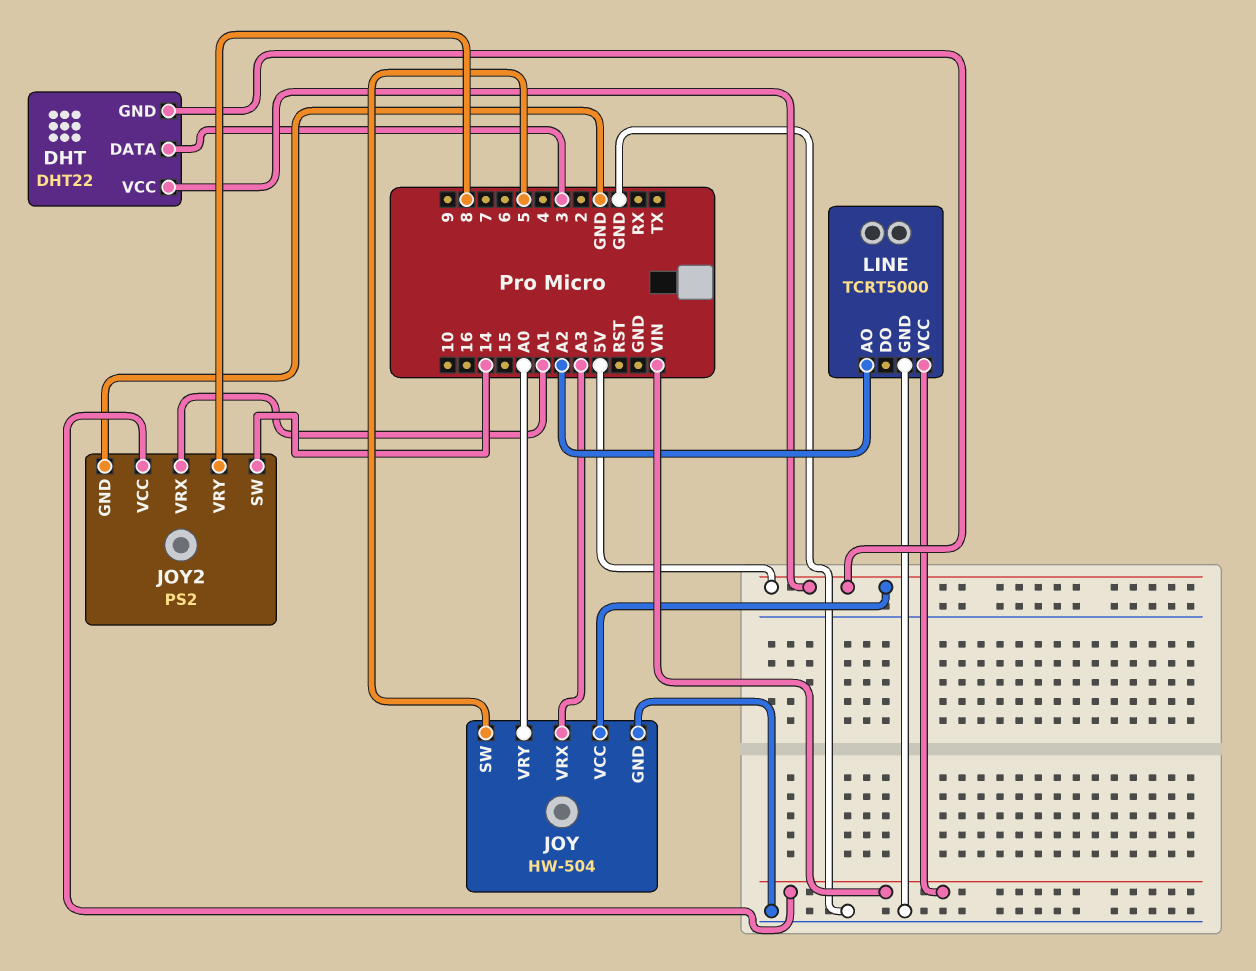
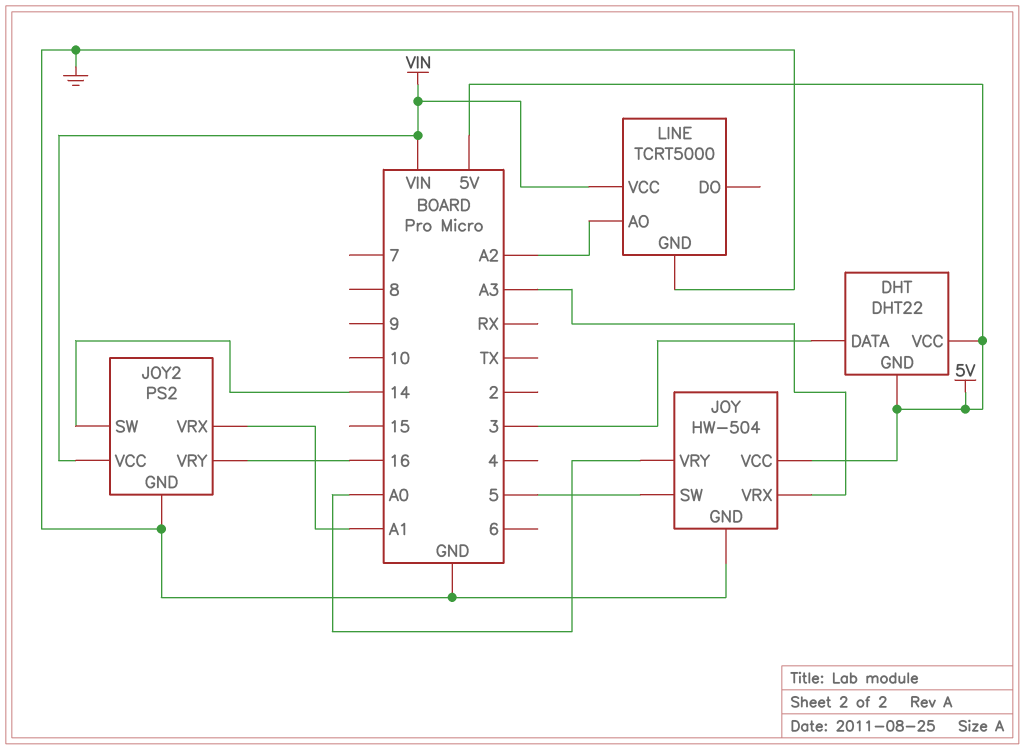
JOY2 pin VRY: 8 -> 16

